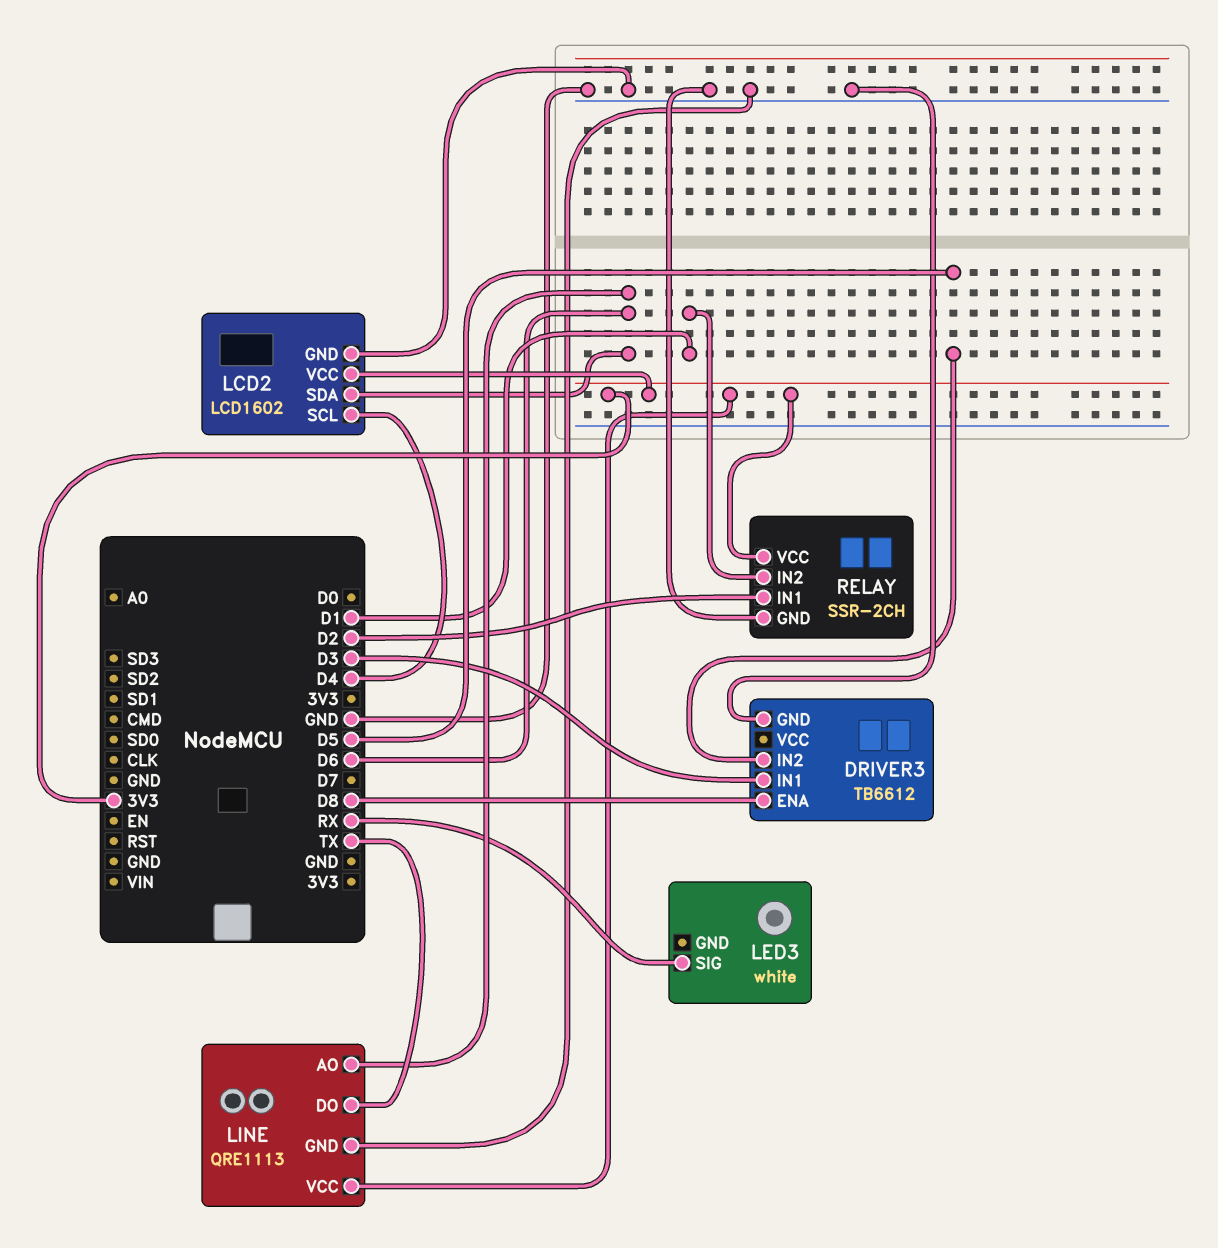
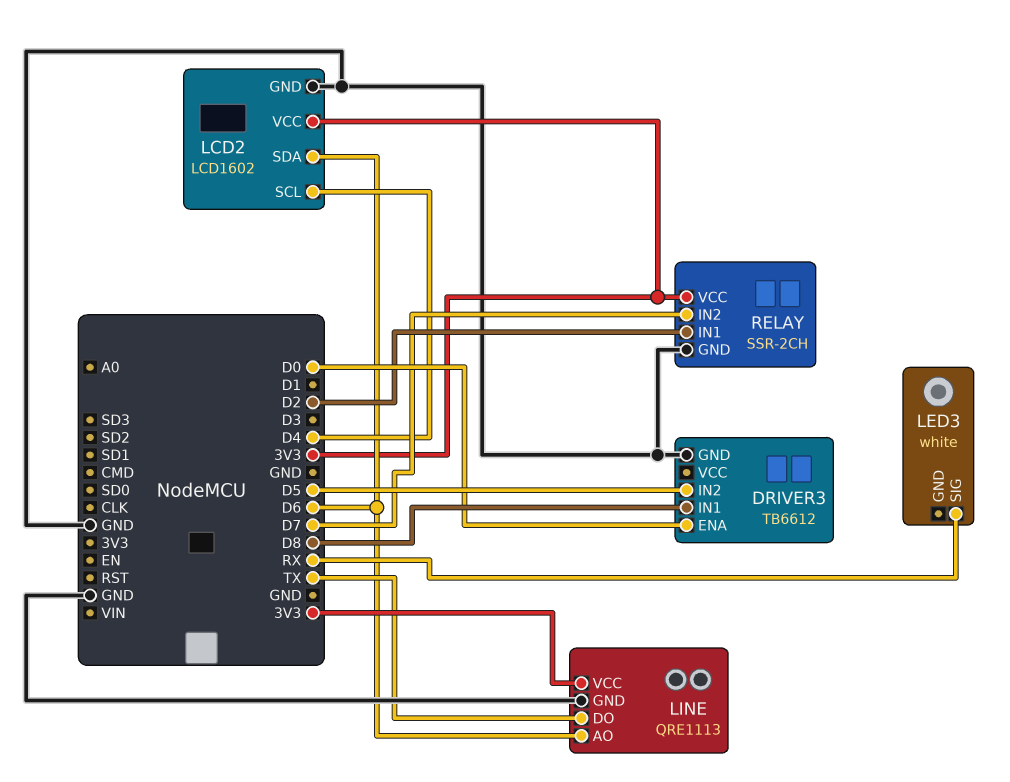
DRIVER3 pin ENA: D8 -> D0
DRIVER3 pin IN1: D3 -> D8
RELAY pin IN2: D1 -> D7

